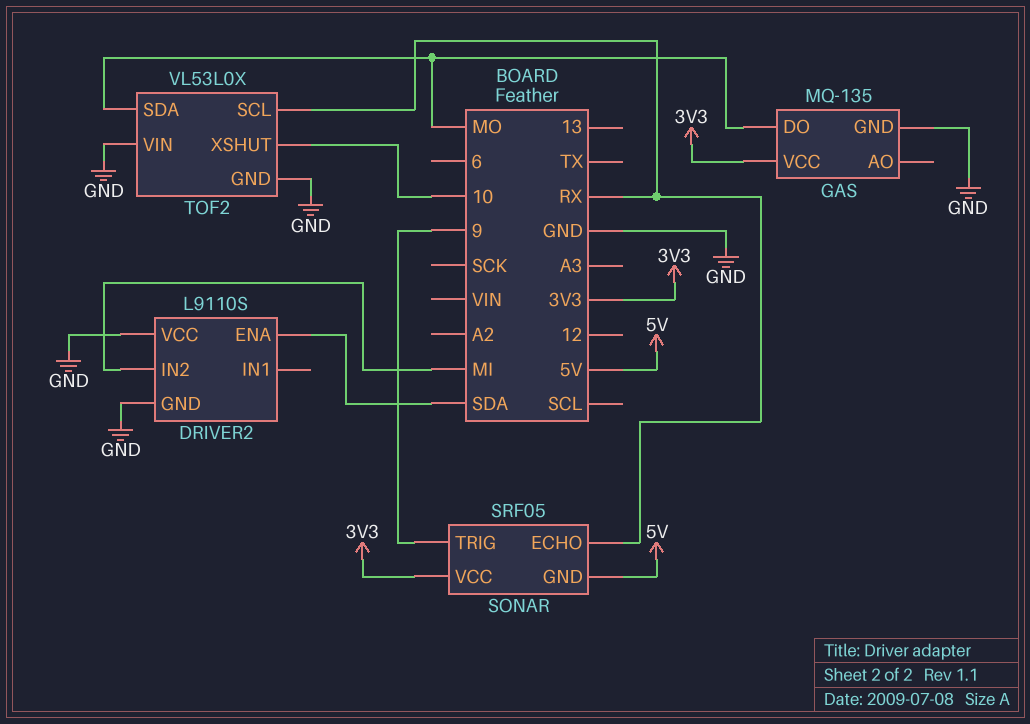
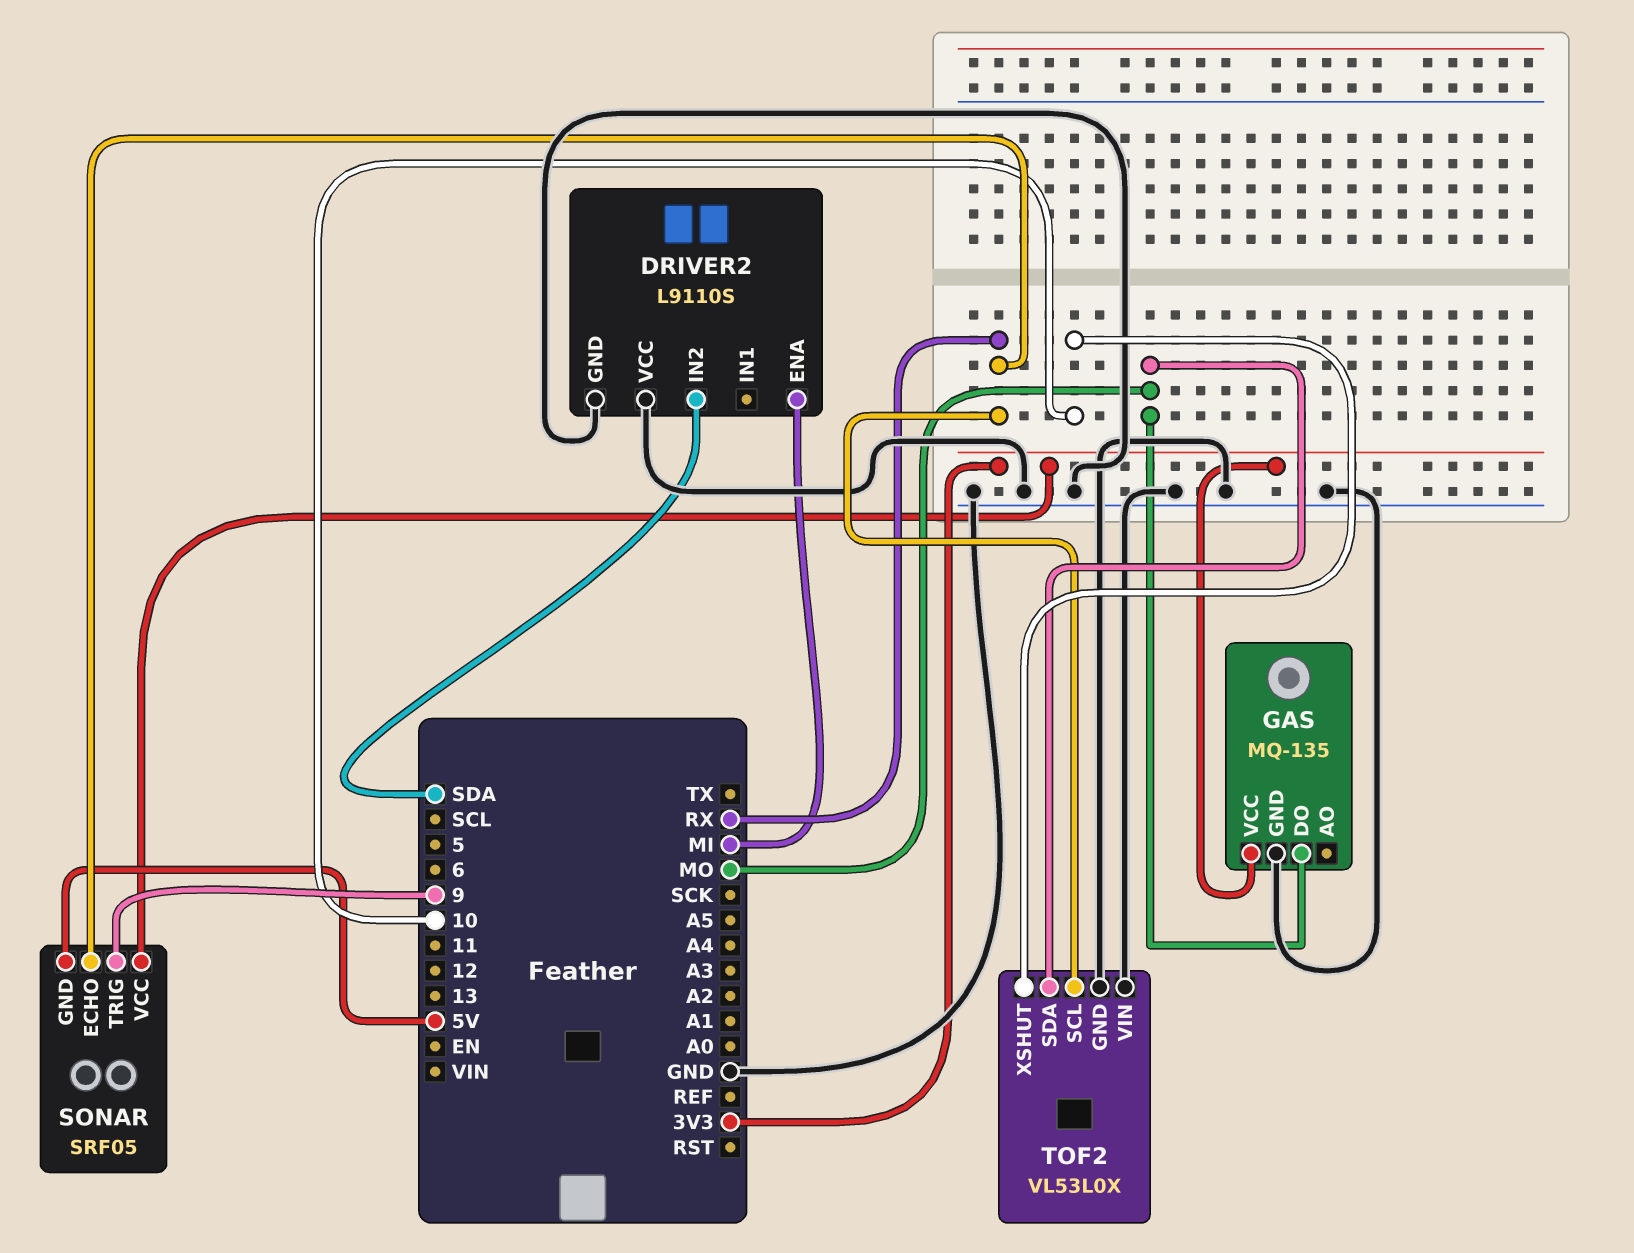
DRIVER2 pin ENA: SDA -> MI
DRIVER2 pin IN2: MI -> SDA

